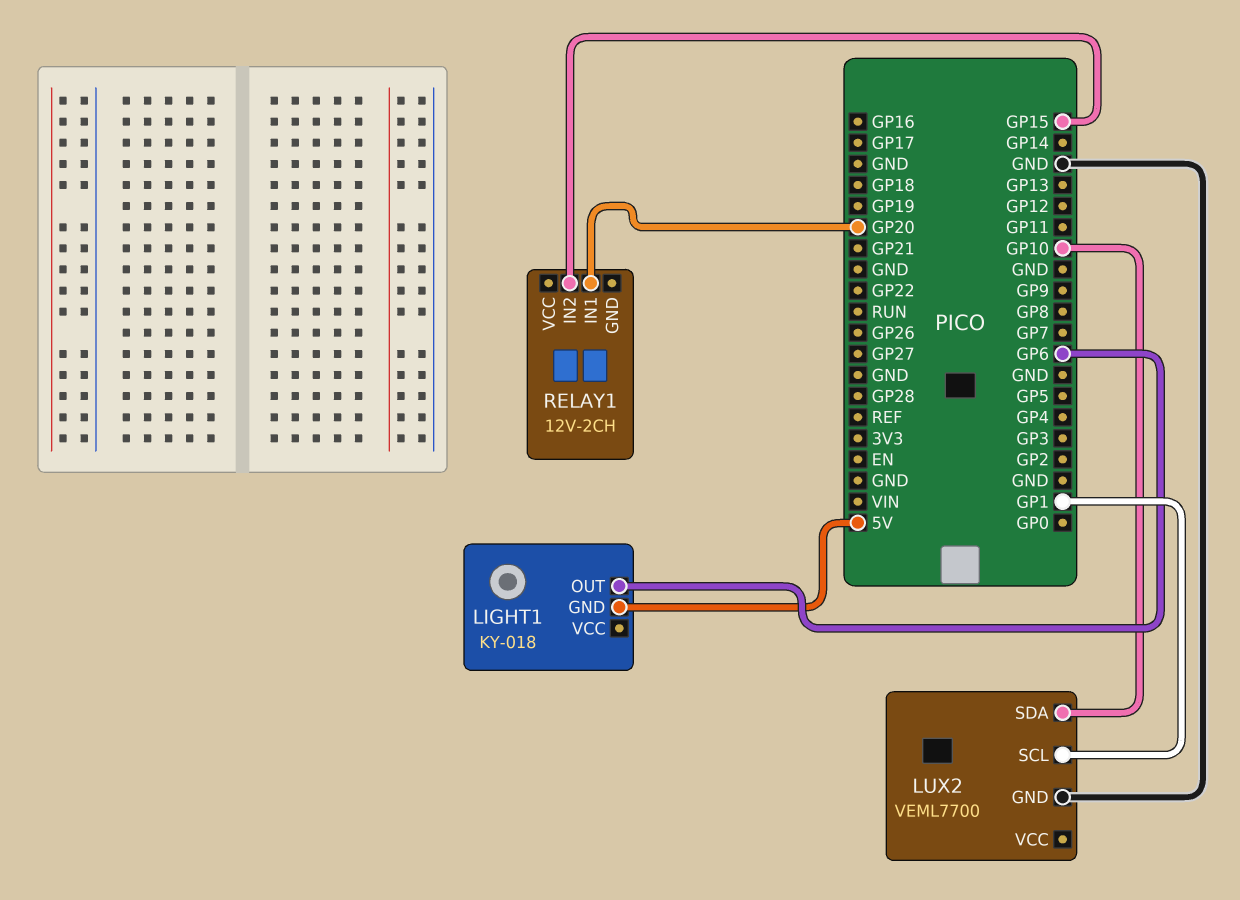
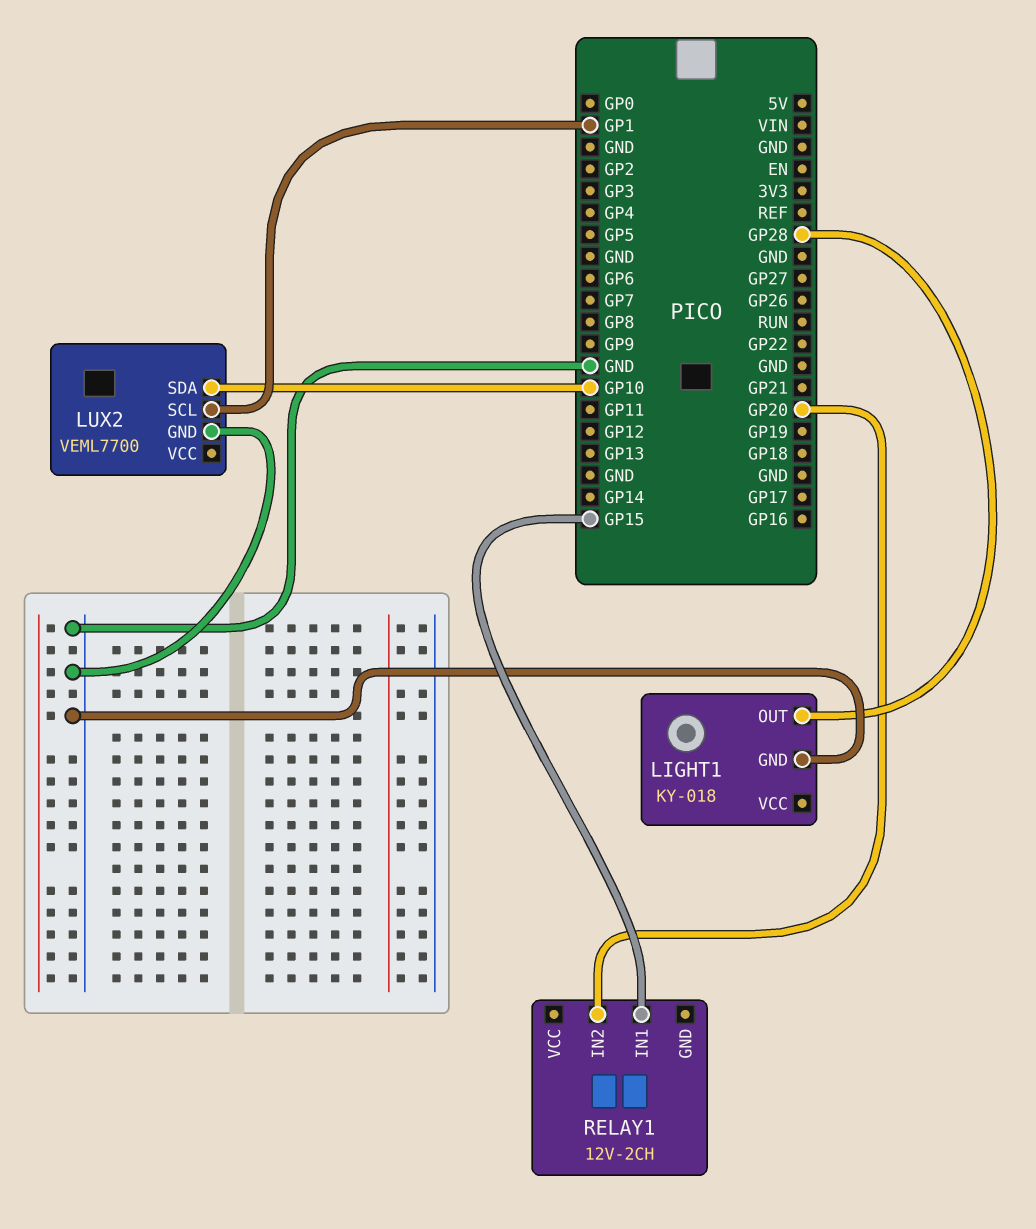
LIGHT1 pin GND: 5V -> GND
LIGHT1 pin OUT: GP6 -> GP28
RELAY1 pin IN1: GP20 -> GP15
RELAY1 pin IN2: GP15 -> GP20

